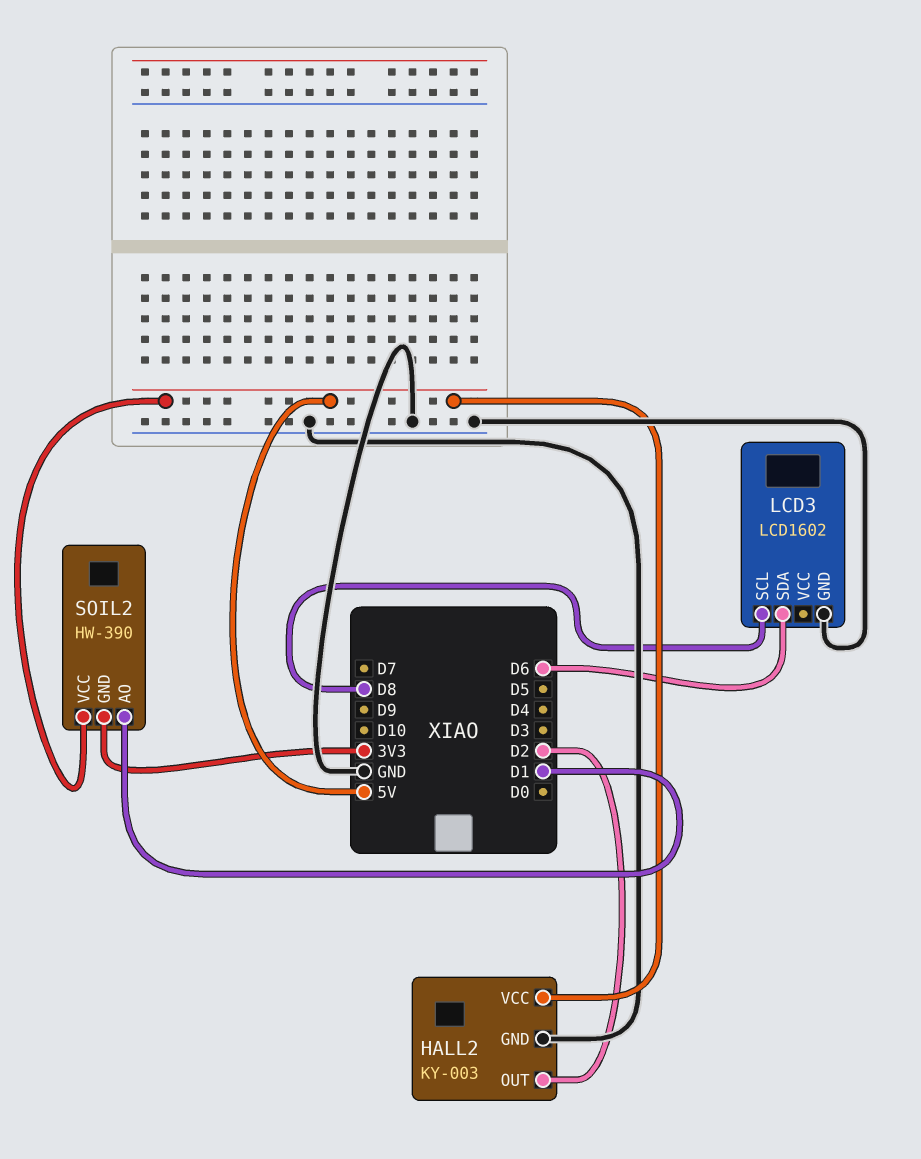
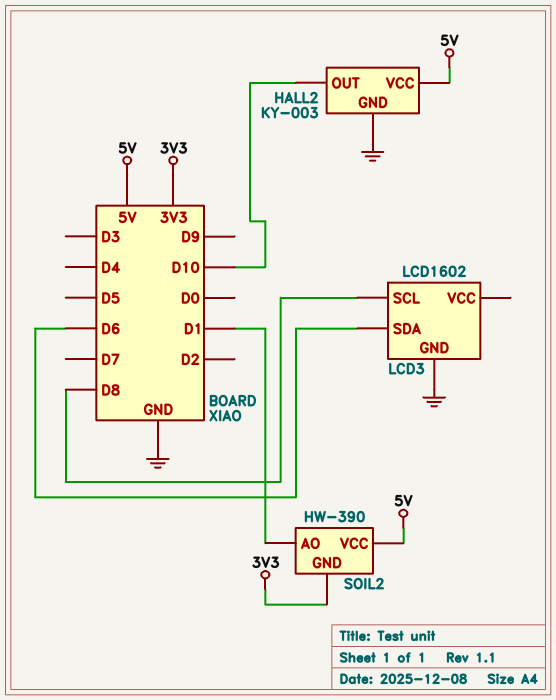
HALL2 pin OUT: D2 -> D10

